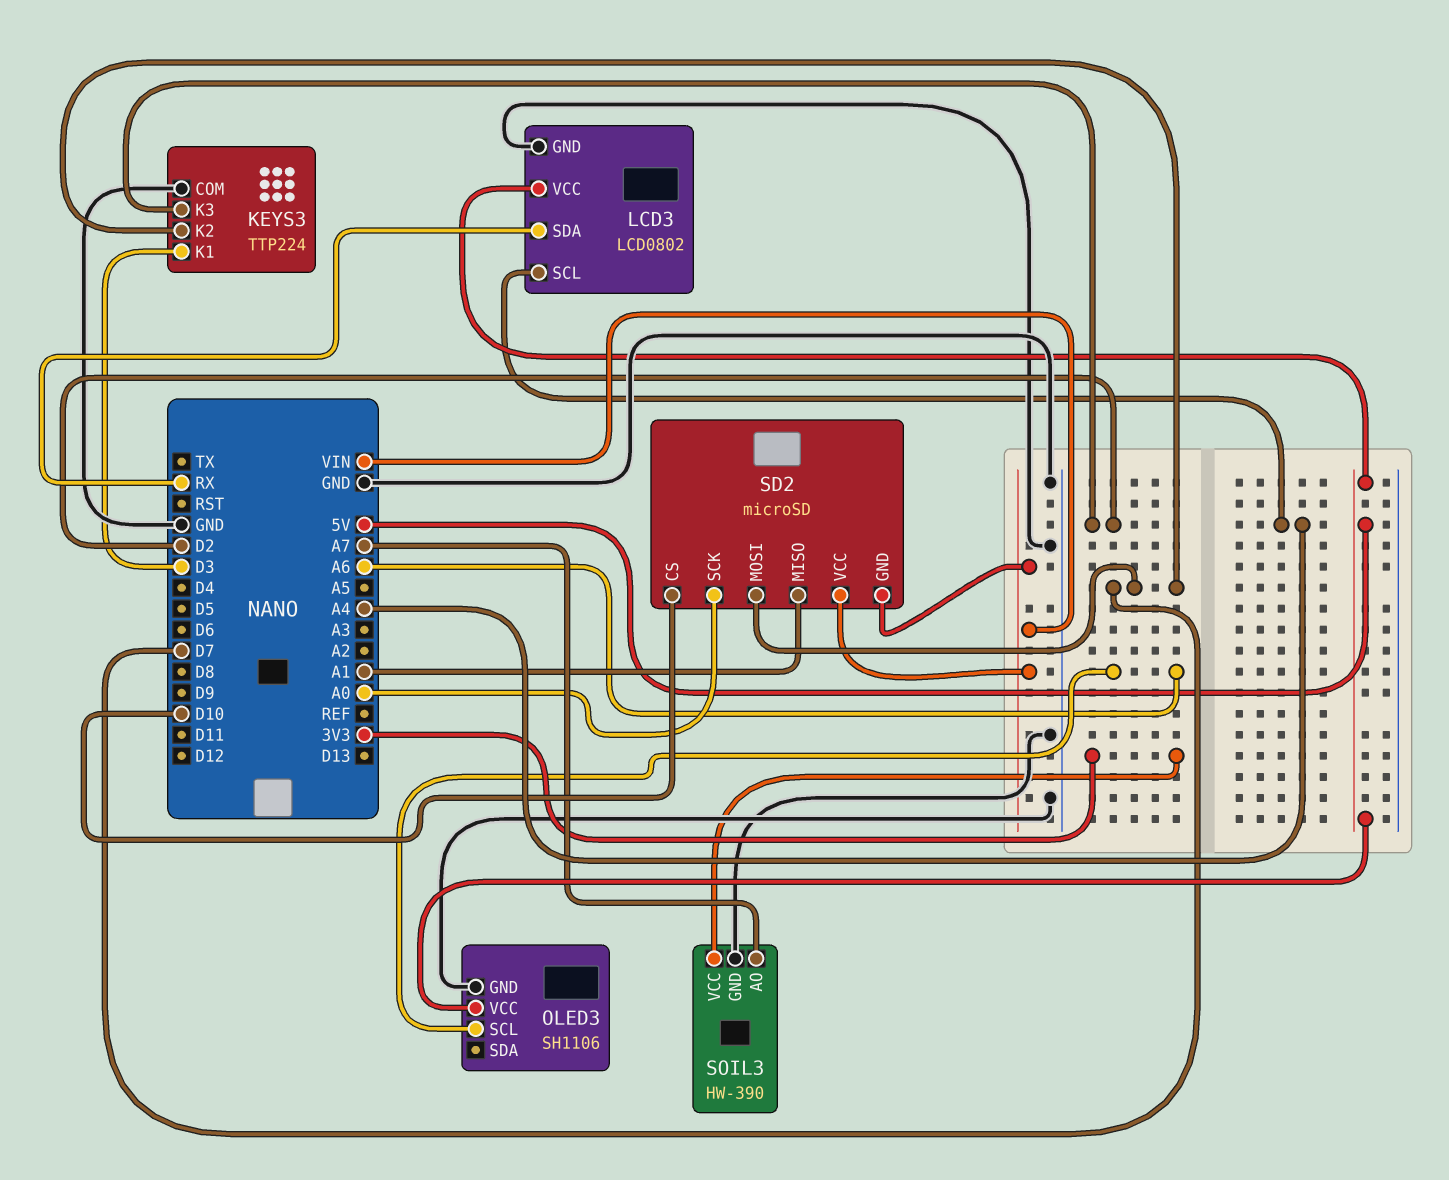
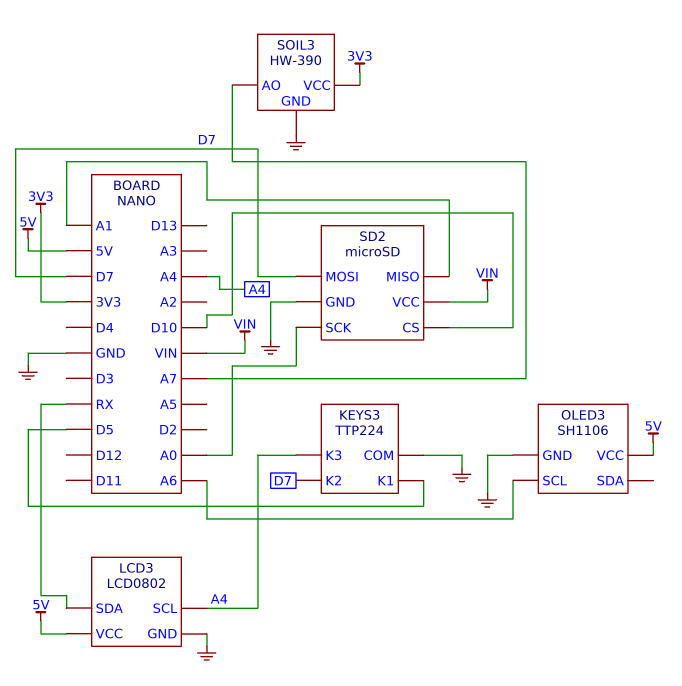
KEYS3 pin K1: D3 -> D5
KEYS3 pin K3: D2 -> A4
SD2 pin GND: VIN -> GND

